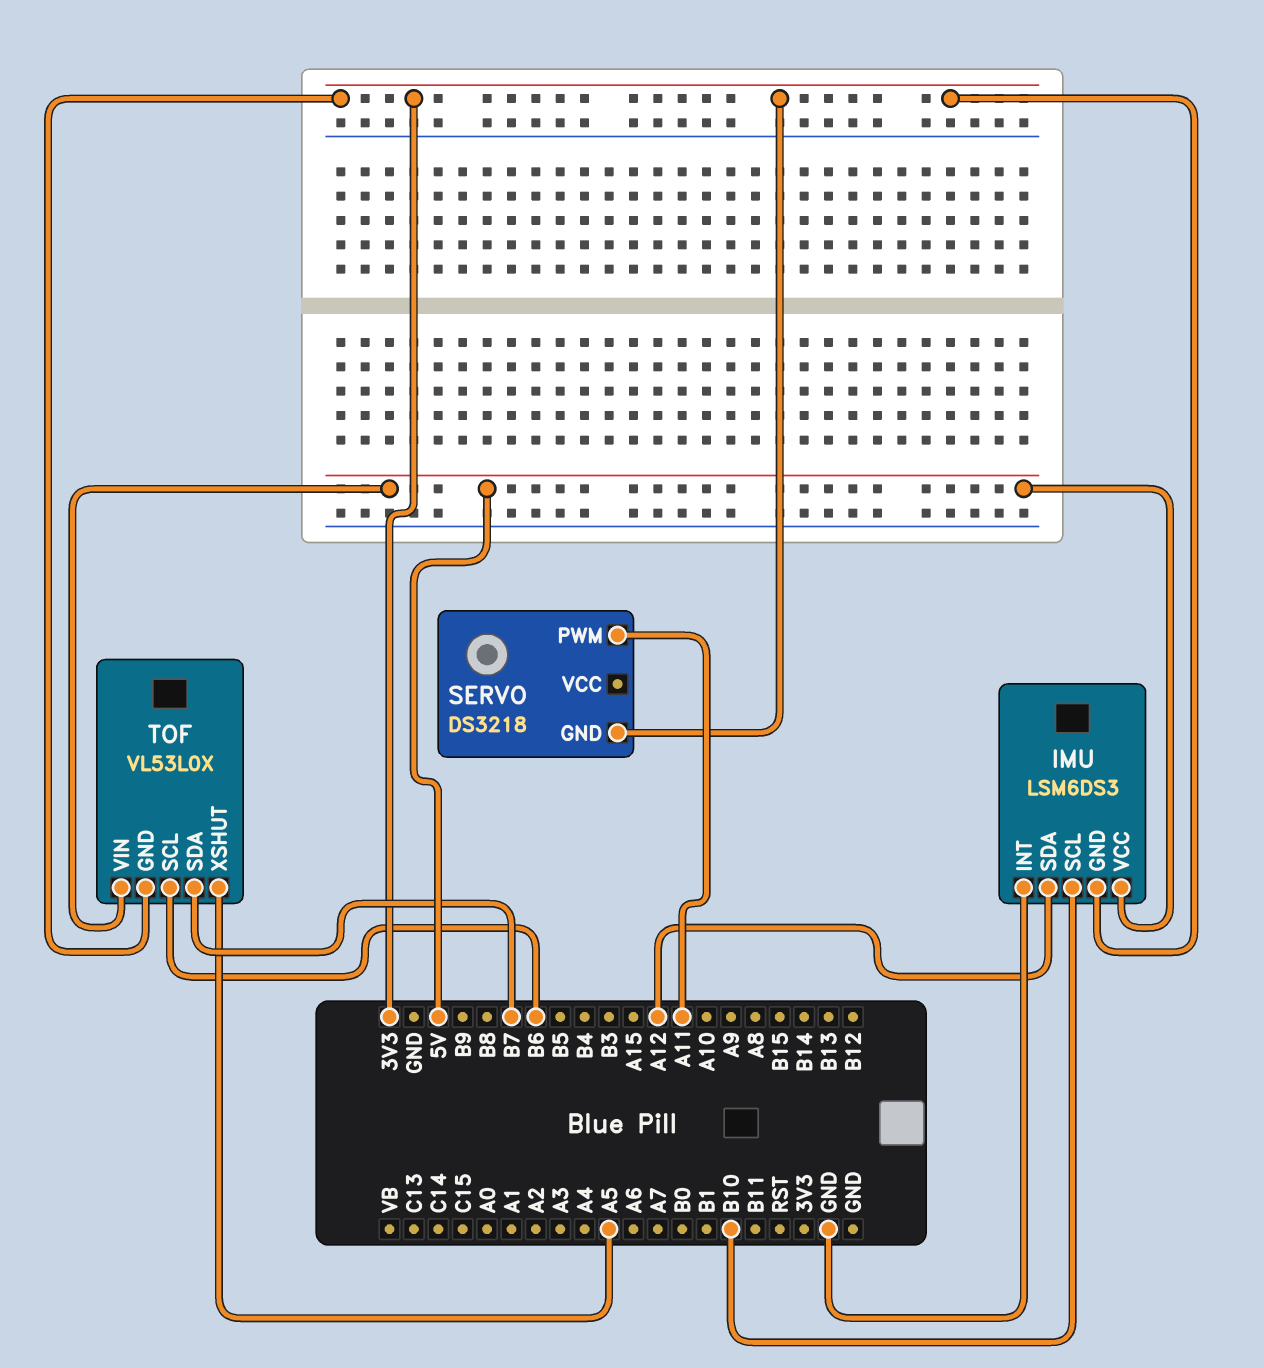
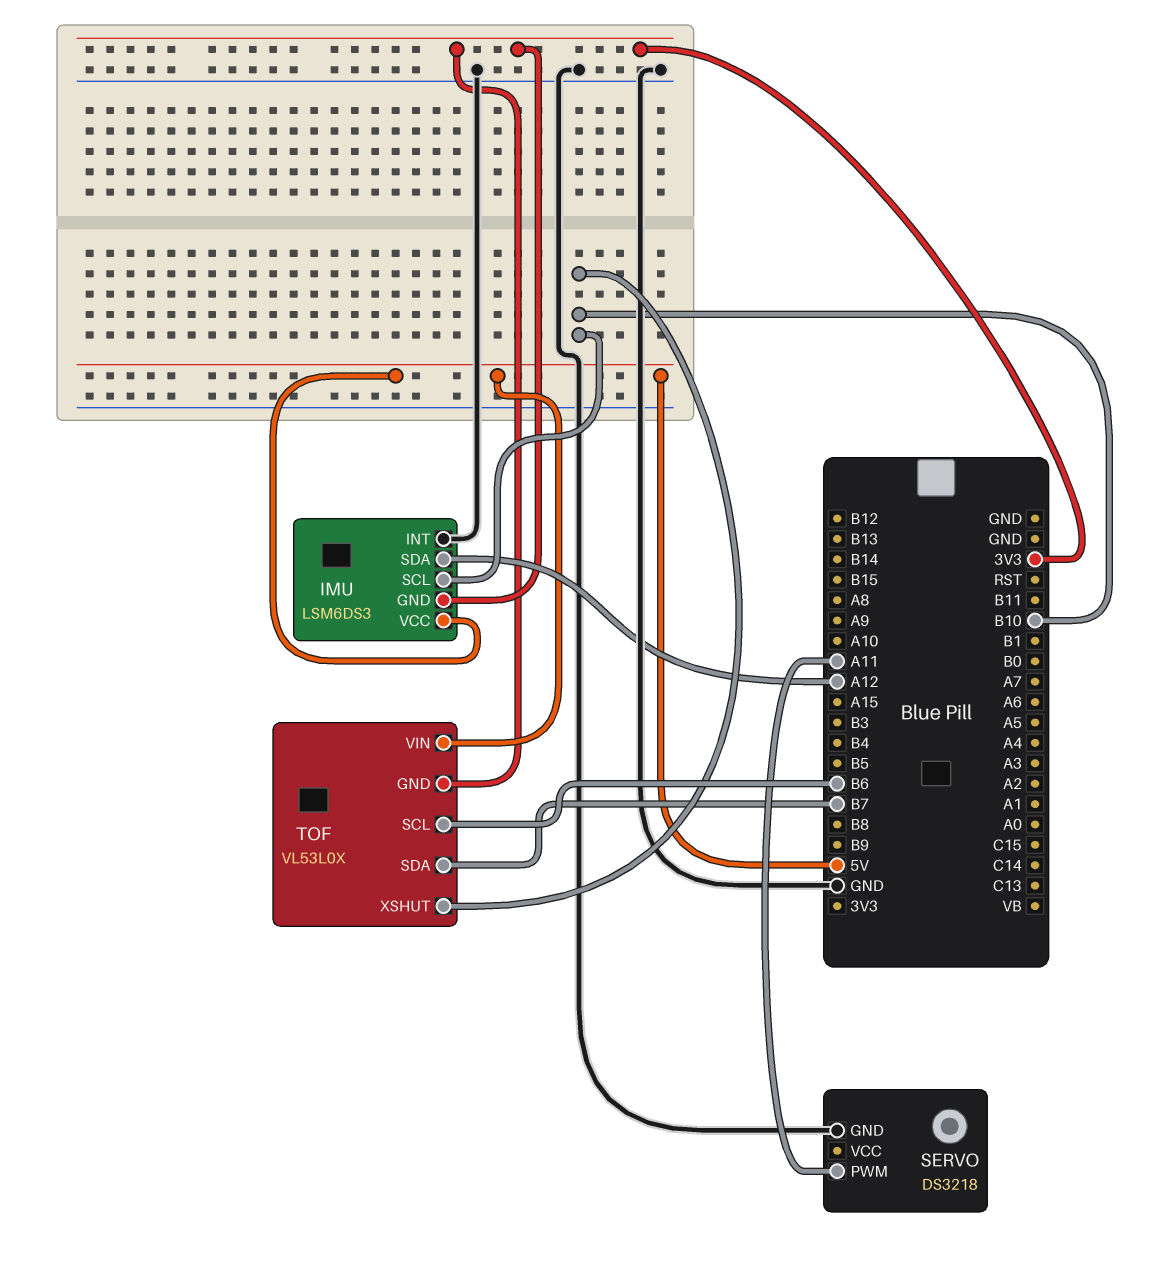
SERVO pin GND: 3V3 -> GND
TOF pin XSHUT: A5 -> B10

